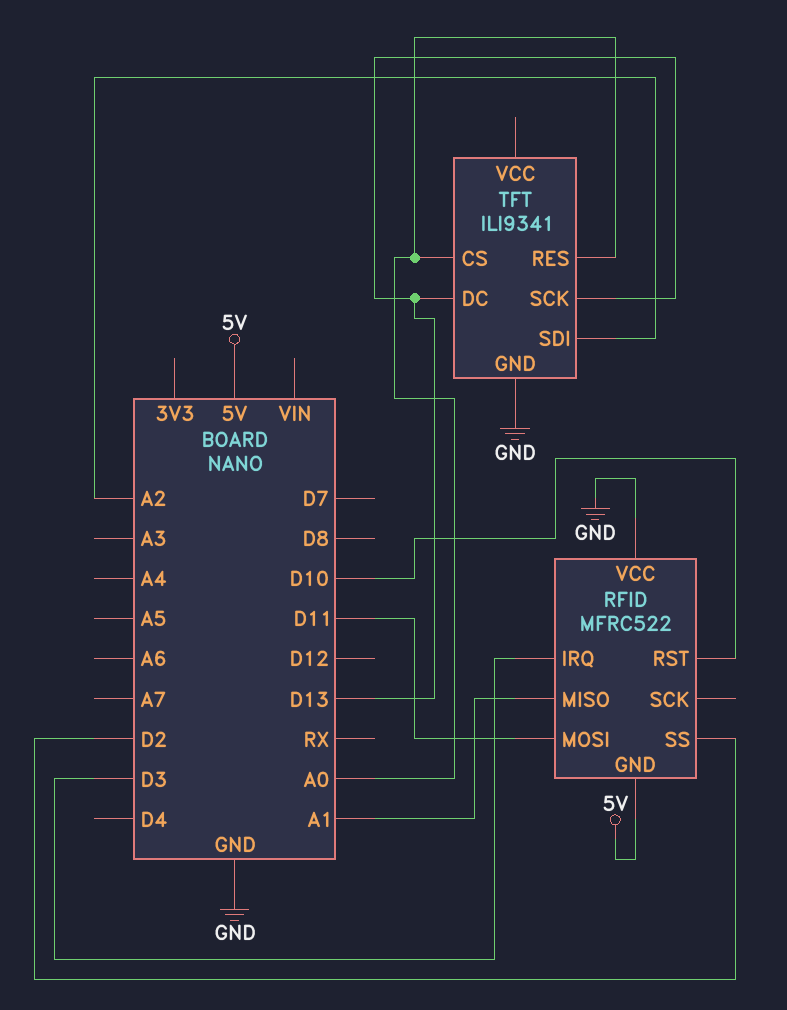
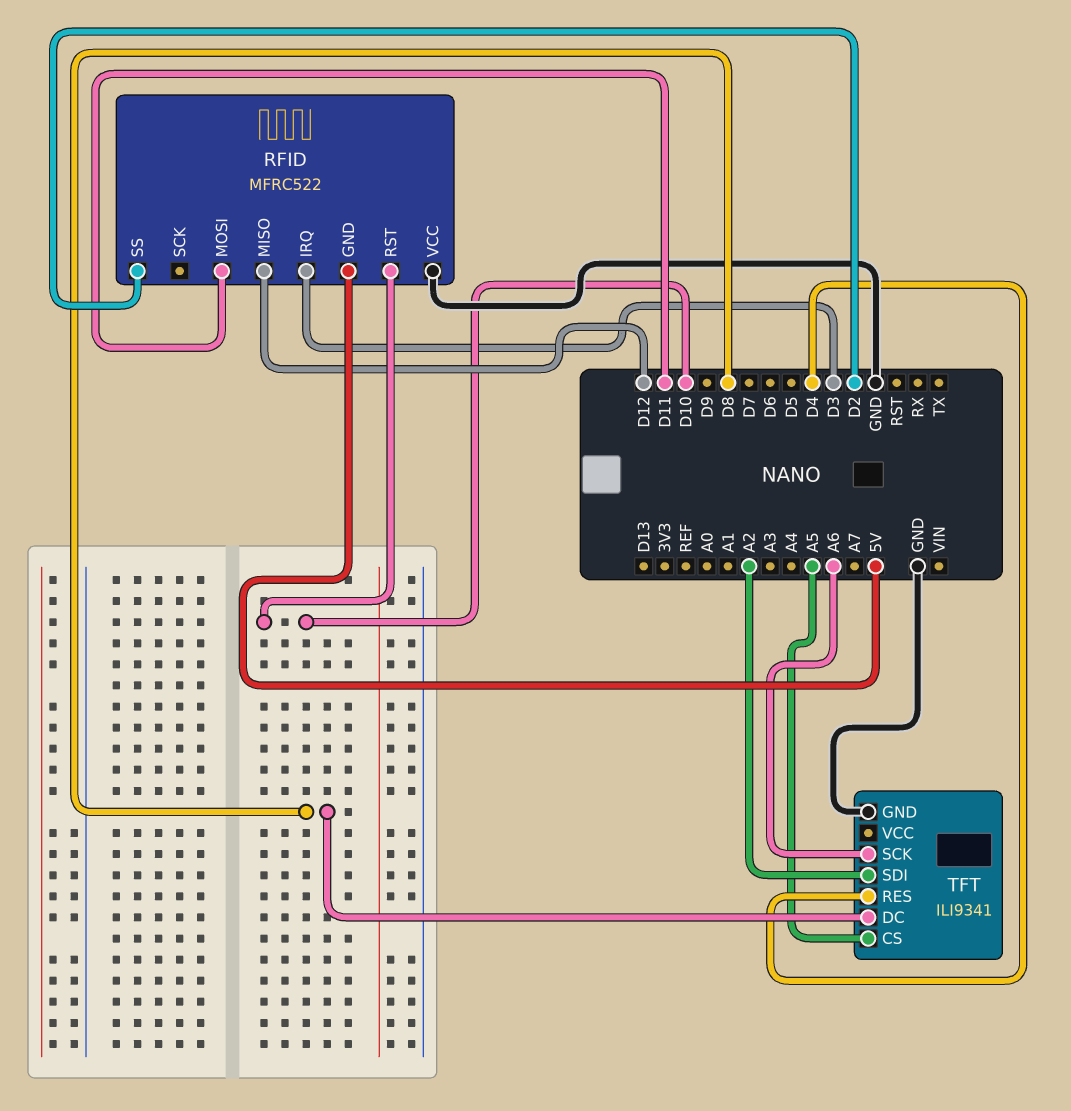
RFID pin MISO: A1 -> D12
TFT pin CS: A0 -> A5
TFT pin DC: D13 -> D8
TFT pin RES: A0 -> D4
TFT pin SCK: D13 -> A6

